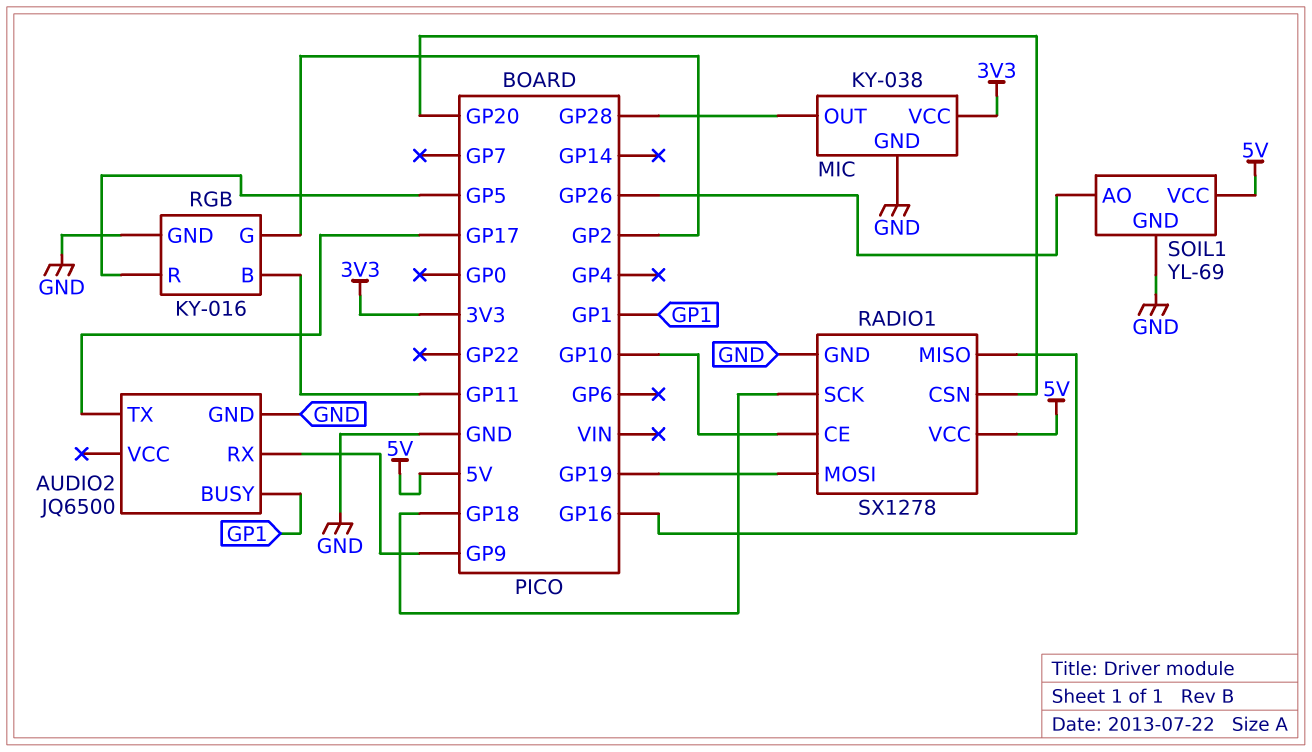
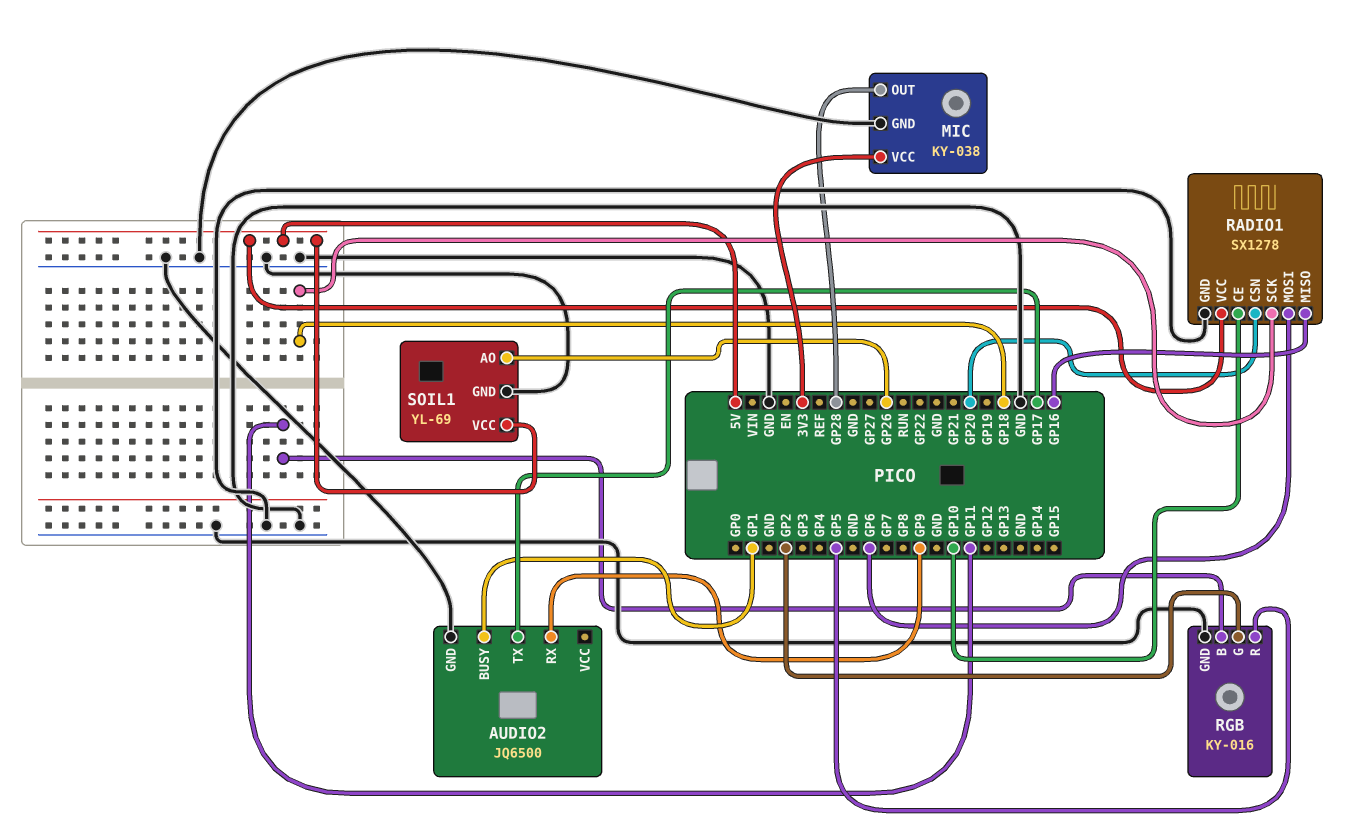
RADIO1 pin MOSI: GP19 -> GP6

